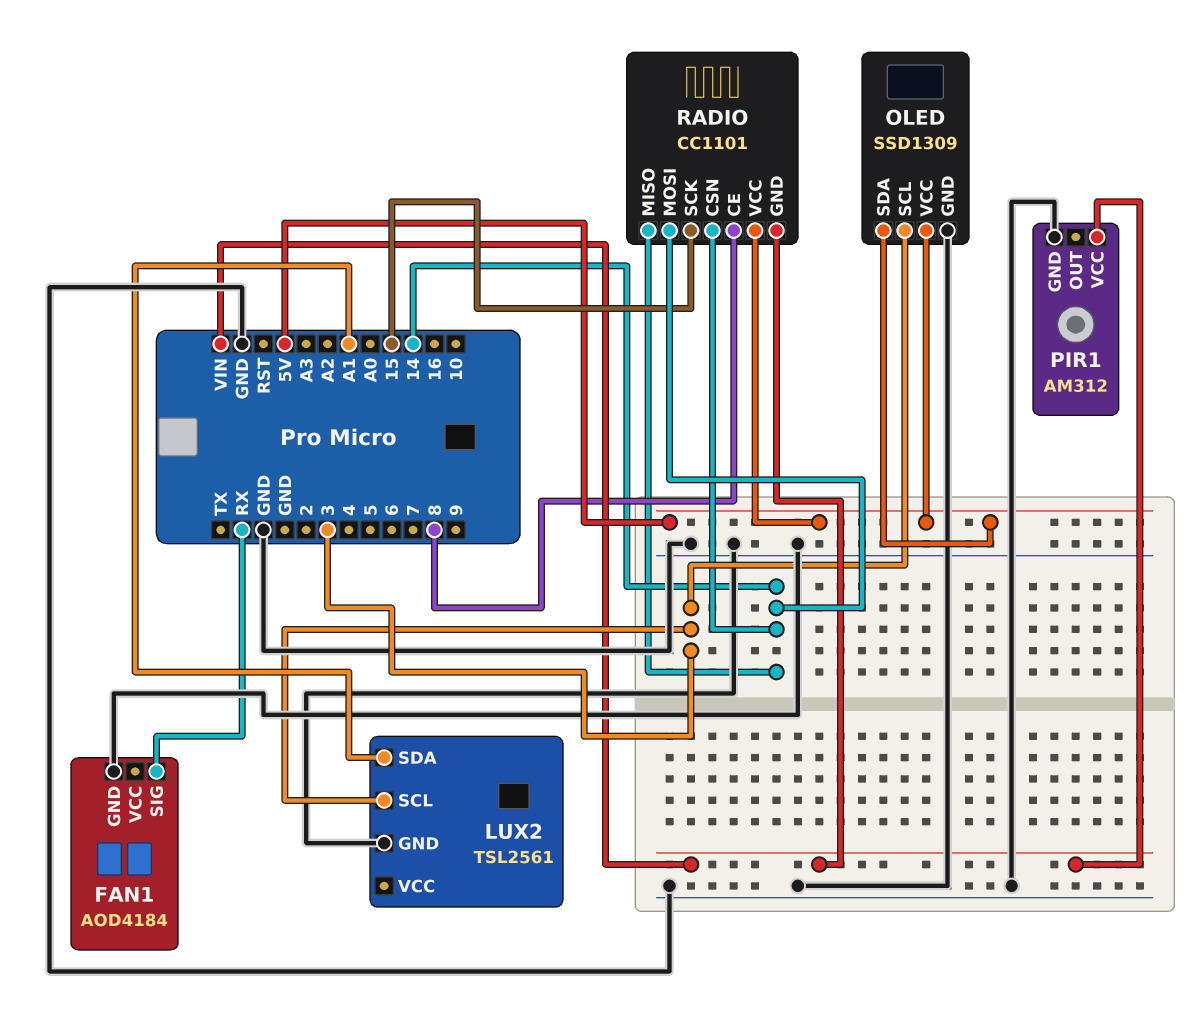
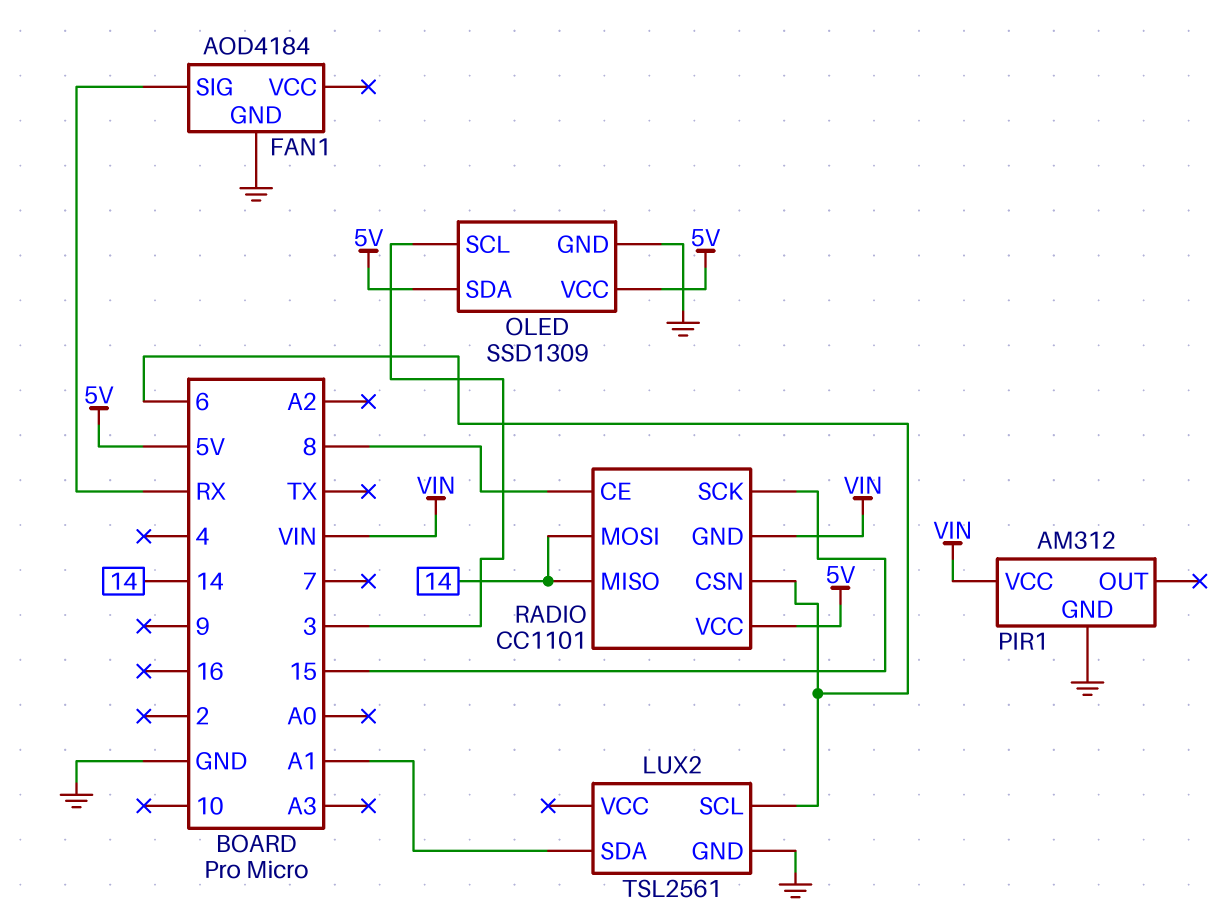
LUX2 pin SCL: 3 -> 6
RADIO pin CSN: 14 -> 6

